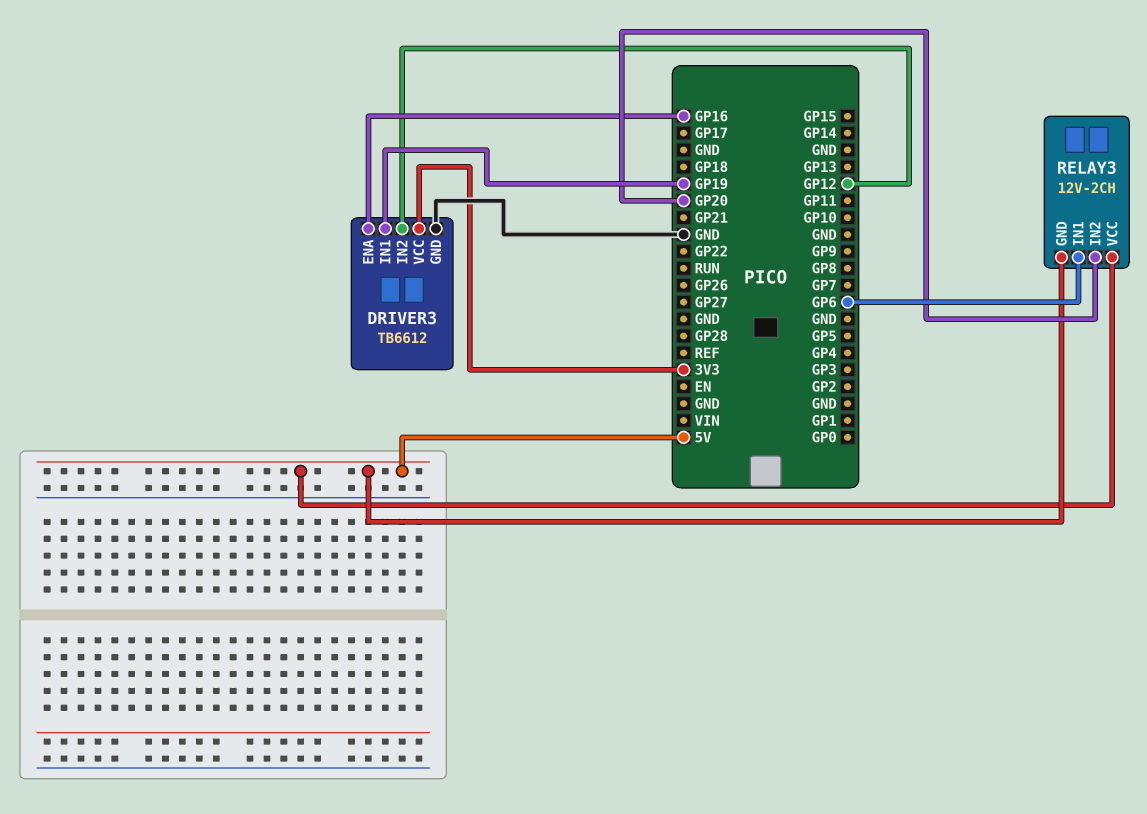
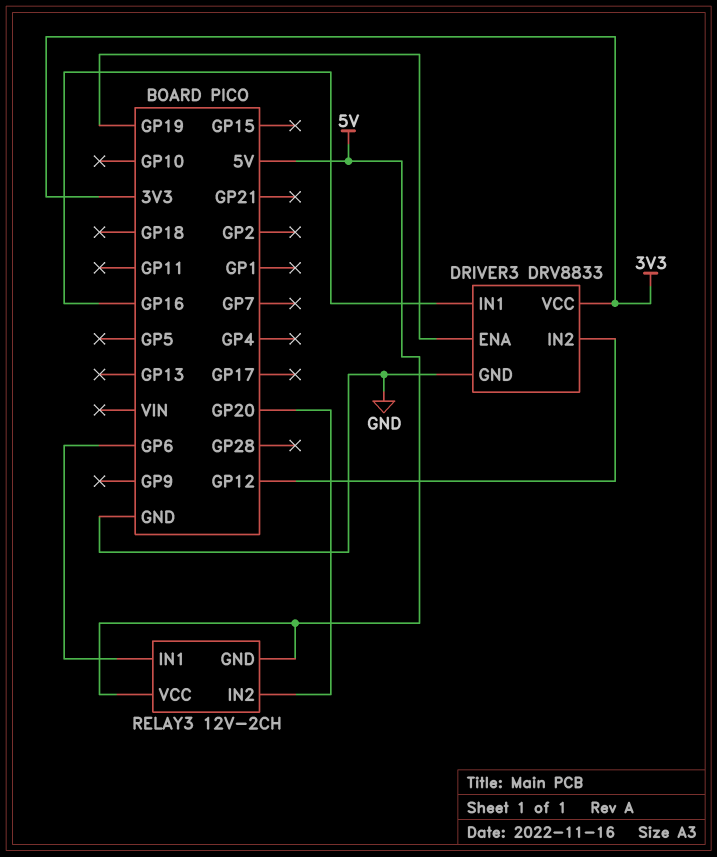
DRIVER3: TB6612 -> DRV8833
DRIVER3 pin ENA: GP16 -> GP19
DRIVER3 pin IN1: GP19 -> GP16

